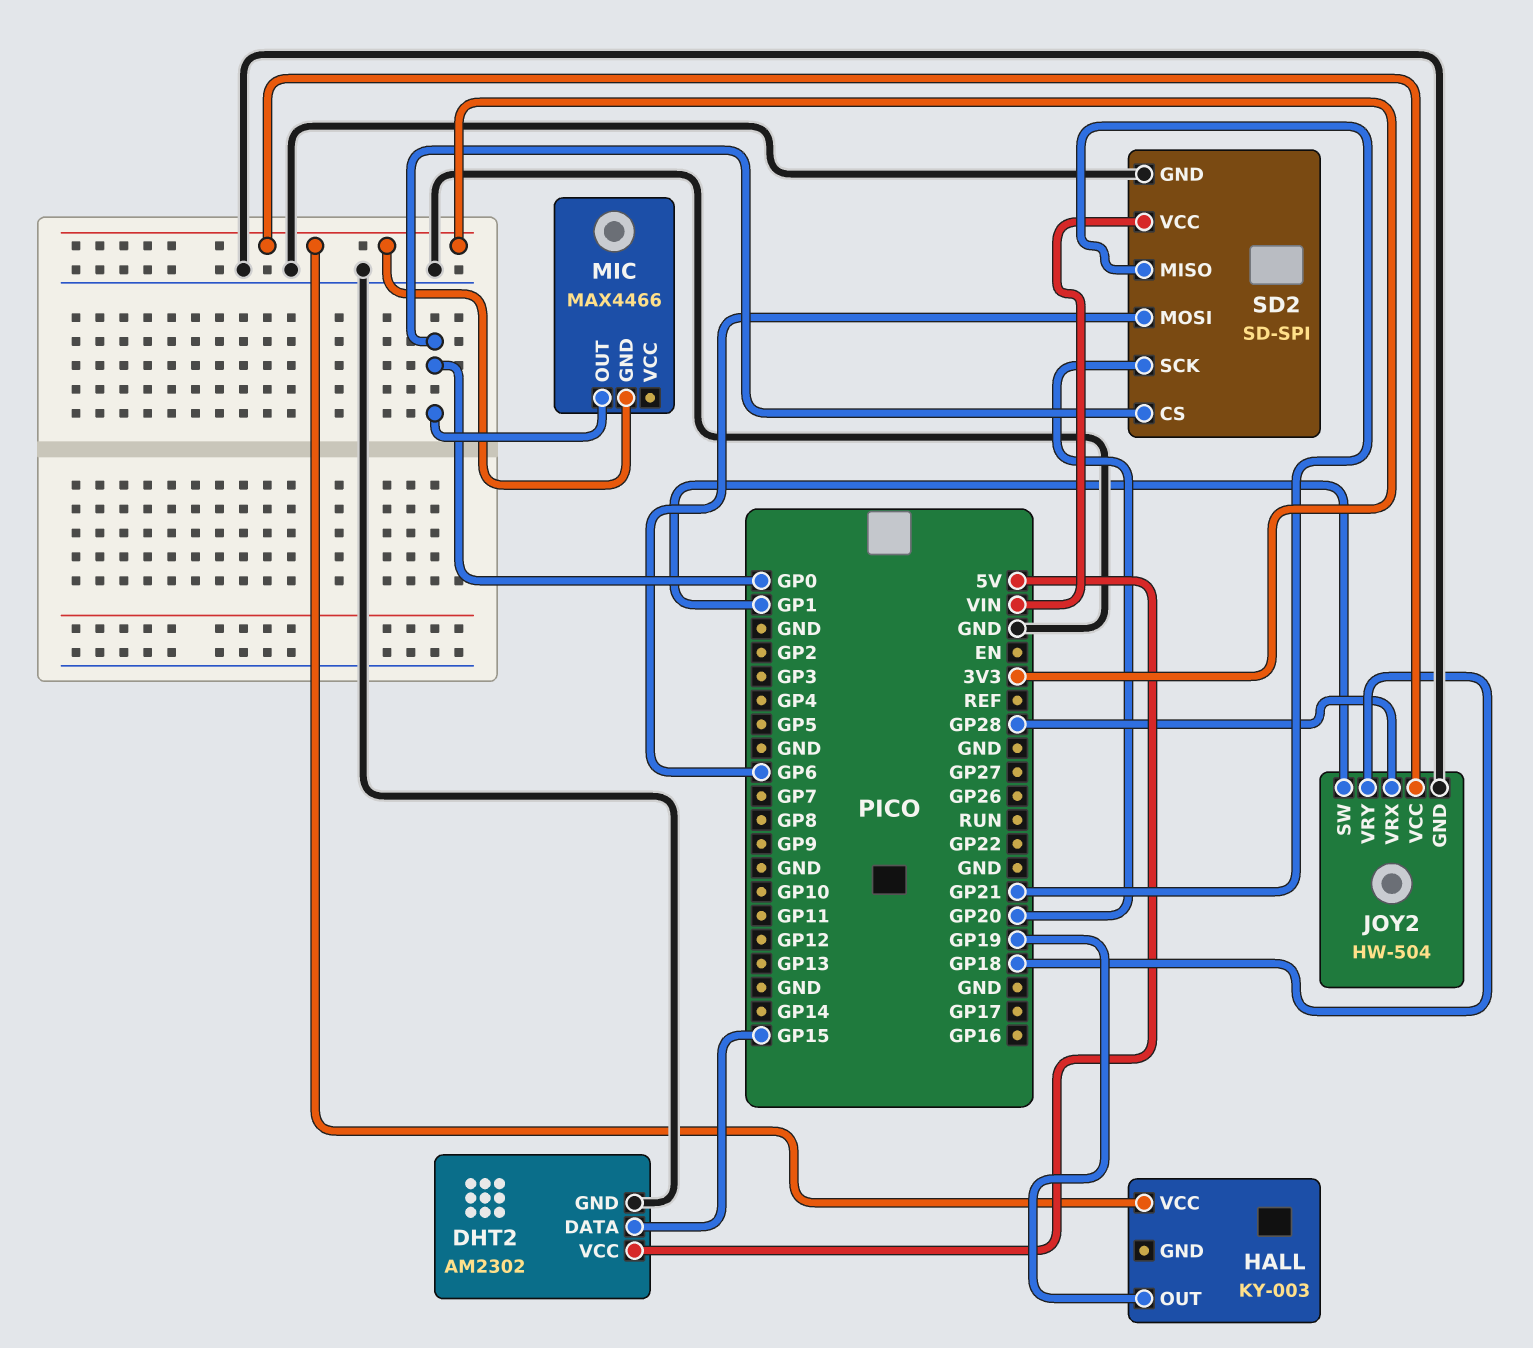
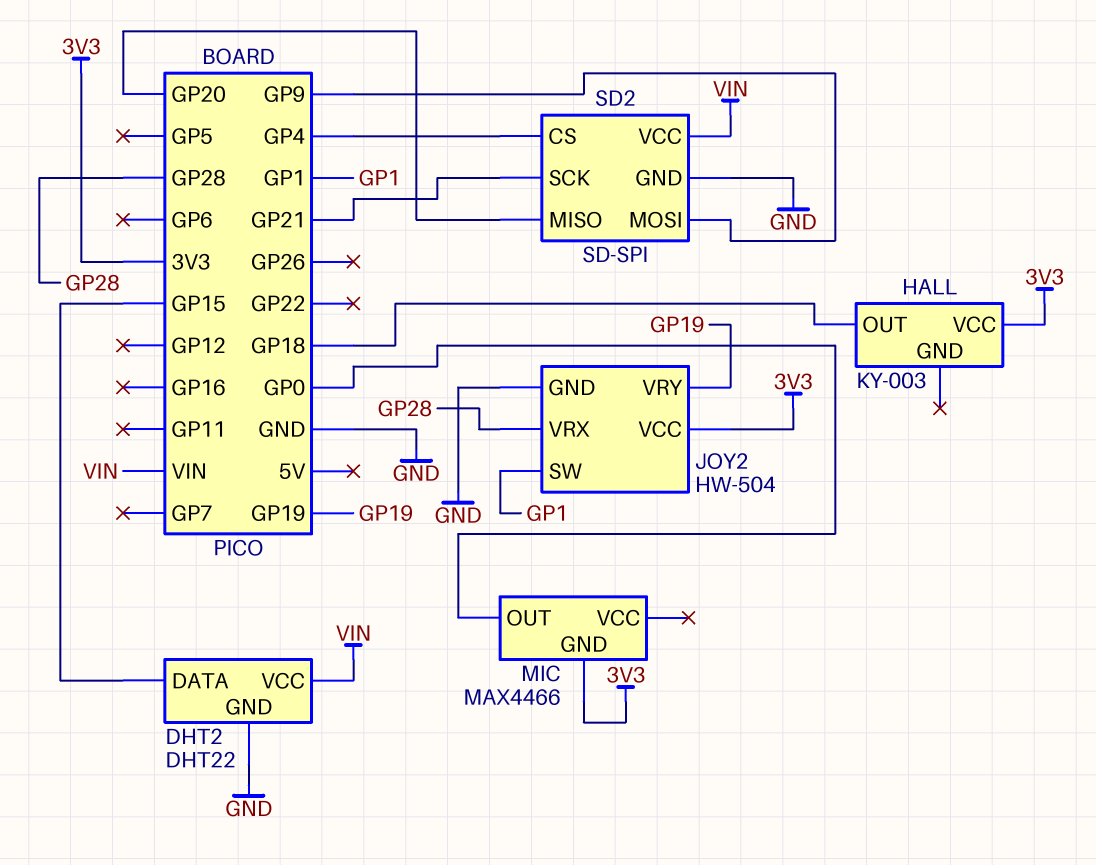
DHT2: AM2302 -> DHT22
DHT2 pin VCC: 5V -> VIN
HALL pin OUT: GP19 -> GP18
JOY2 pin VRY: GP18 -> GP19
SD2 pin CS: GP0 -> GP4
SD2 pin MISO: GP21 -> GP20
SD2 pin MOSI: GP6 -> GP9
SD2 pin SCK: GP20 -> GP21

